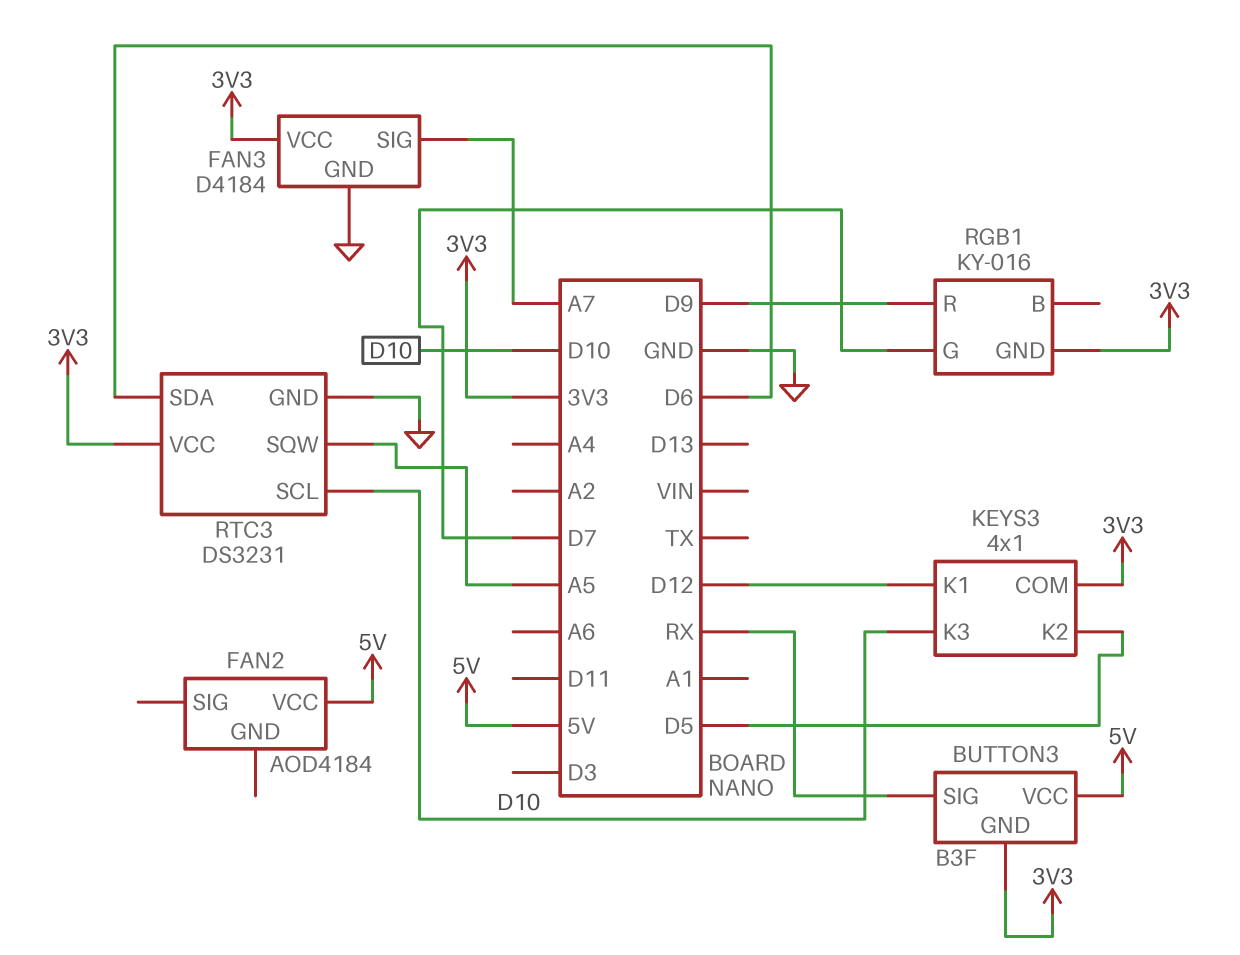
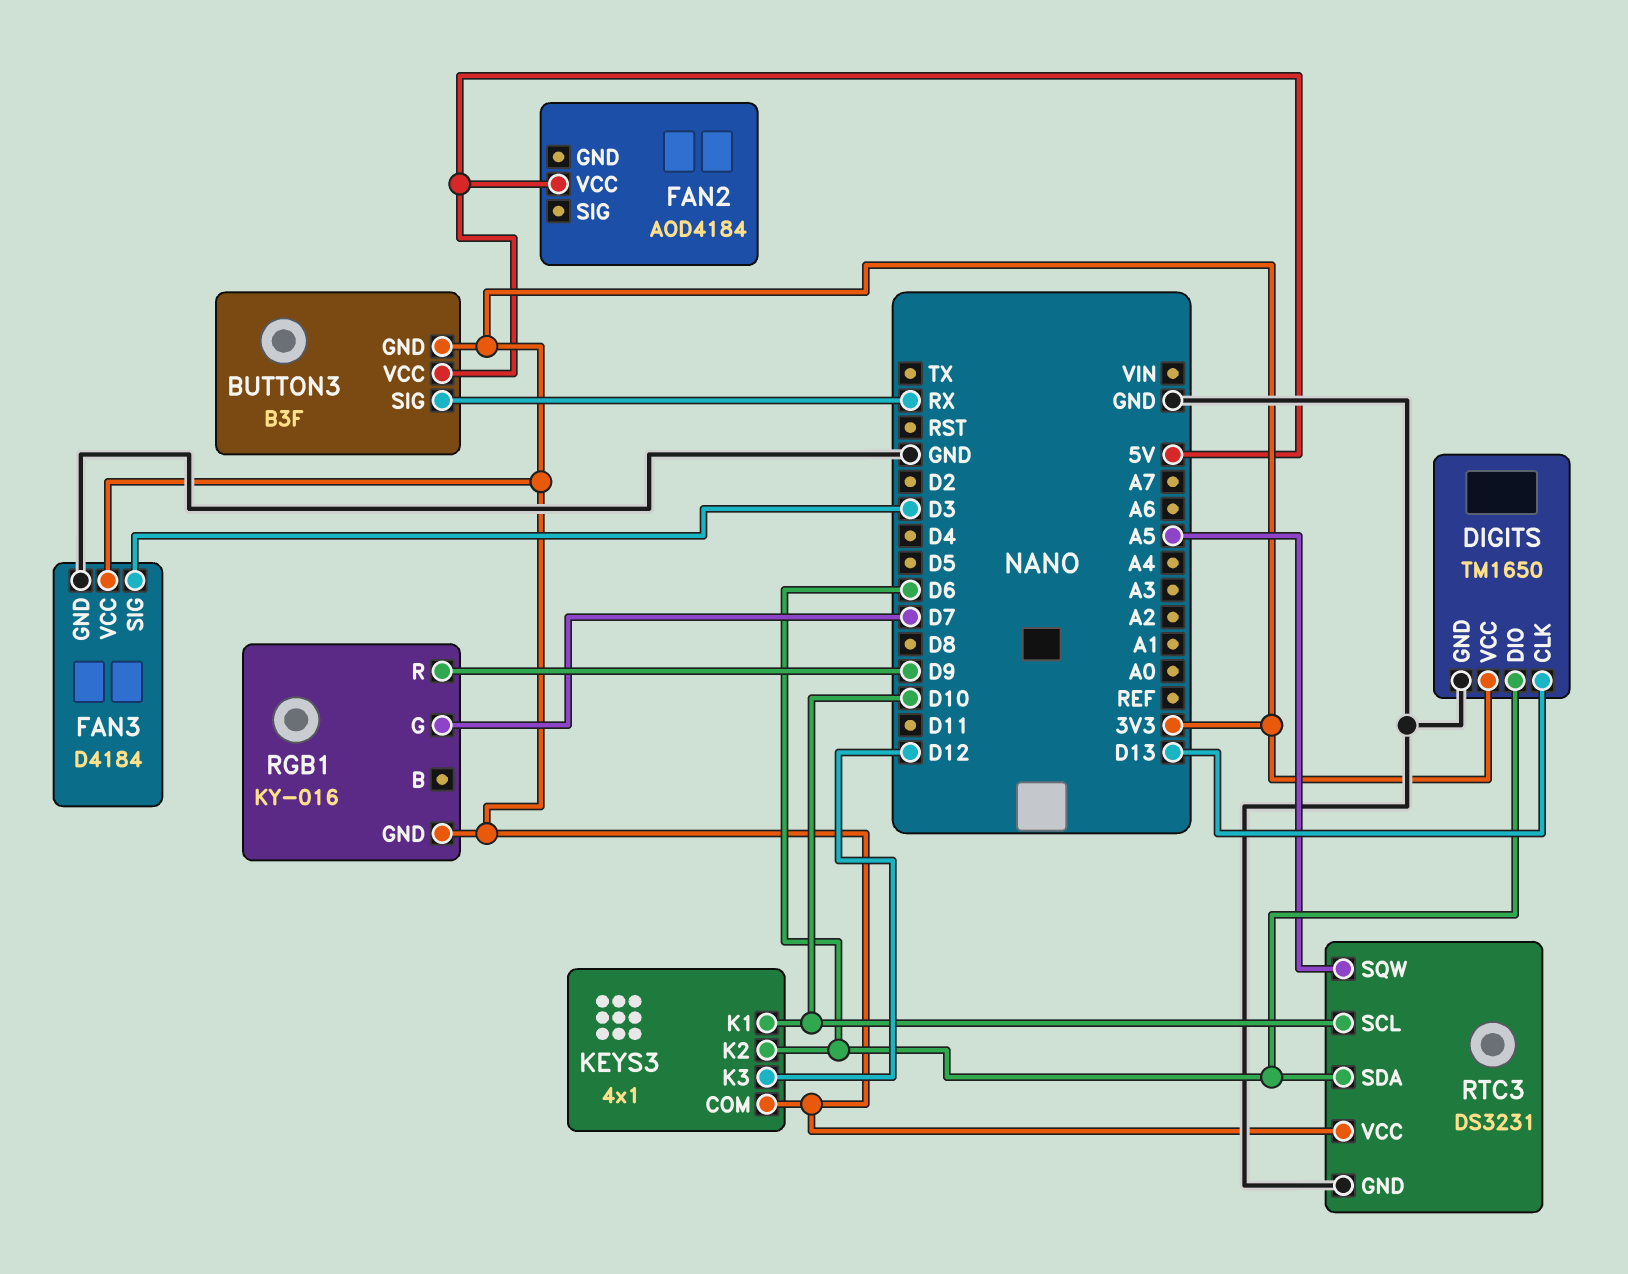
DIGITS: none -> TM1650
DIGITS pin CLK: none -> D13
DIGITS pin DIO: none -> D6
DIGITS pin GND: none -> GND
DIGITS pin VCC: none -> 3V3
FAN3 pin SIG: A7 -> D3
KEYS3 pin K1: D12 -> D10
KEYS3 pin K2: D5 -> D6
KEYS3 pin K3: D10 -> D12

